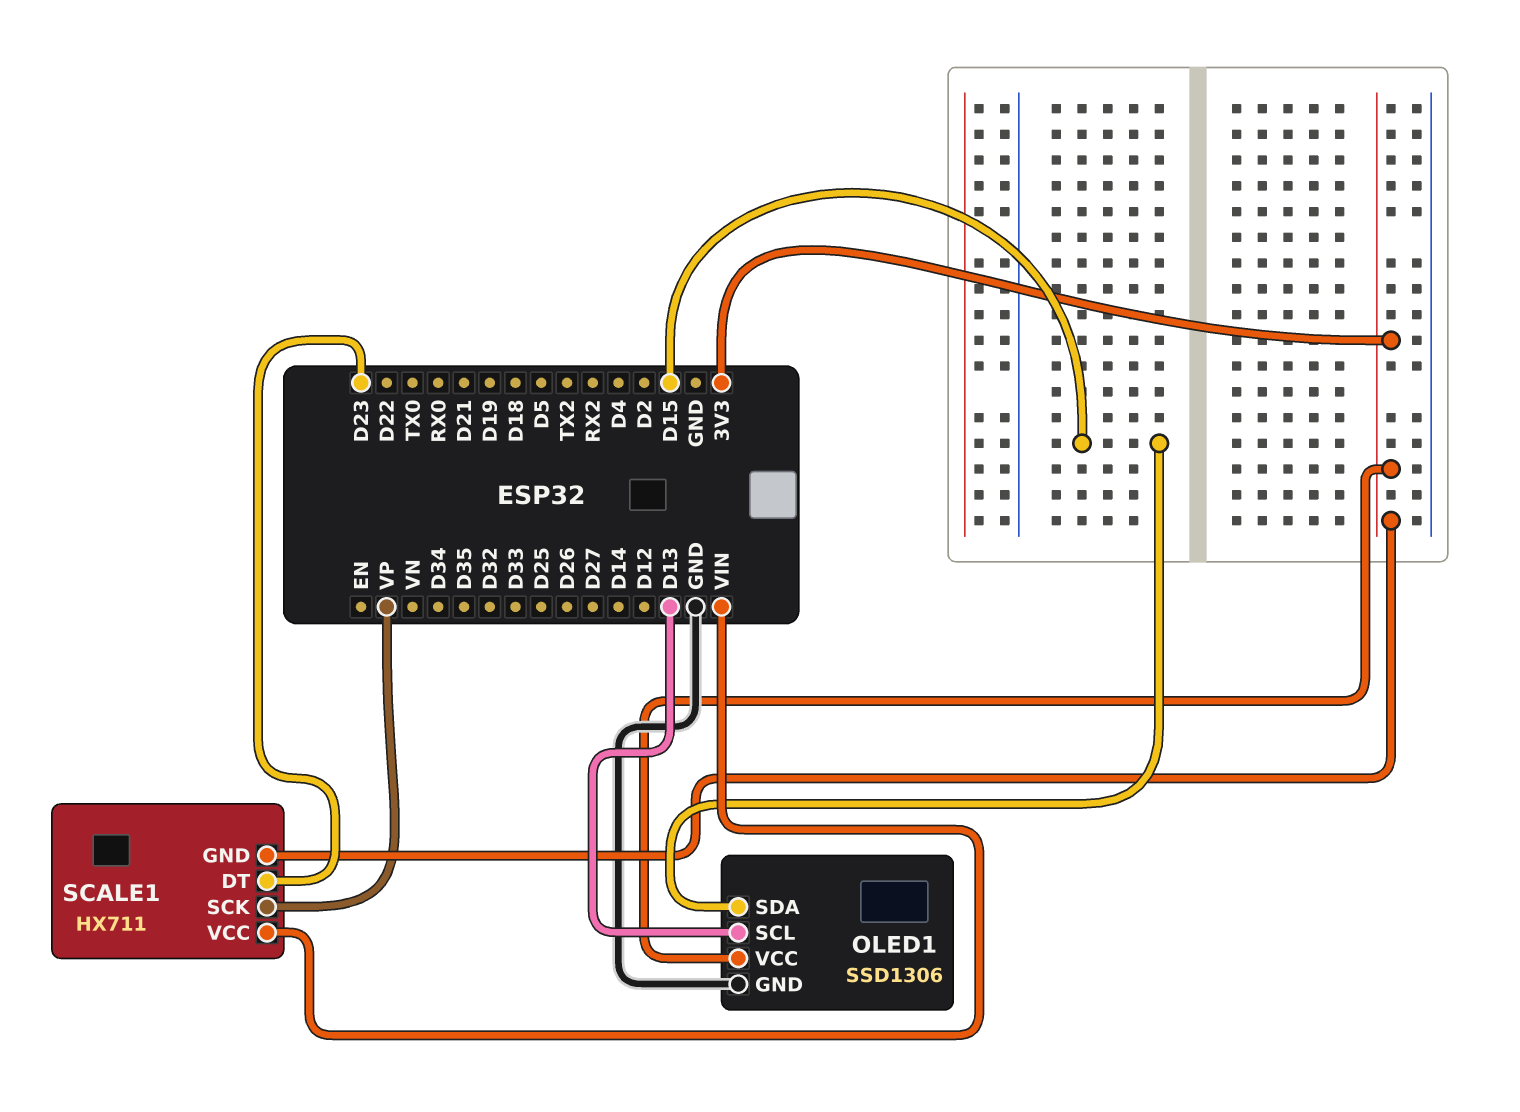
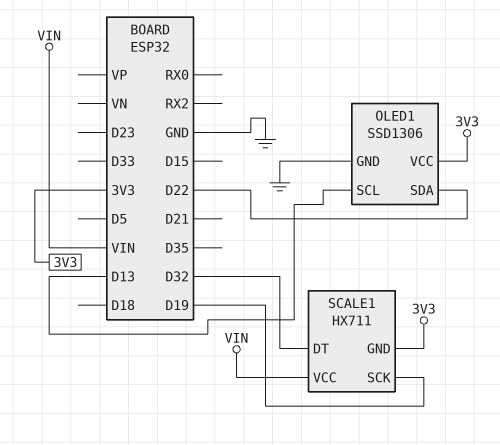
OLED1 pin SDA: D15 -> D22
SCALE1 pin DT: D23 -> D32
SCALE1 pin SCK: VP -> D19

